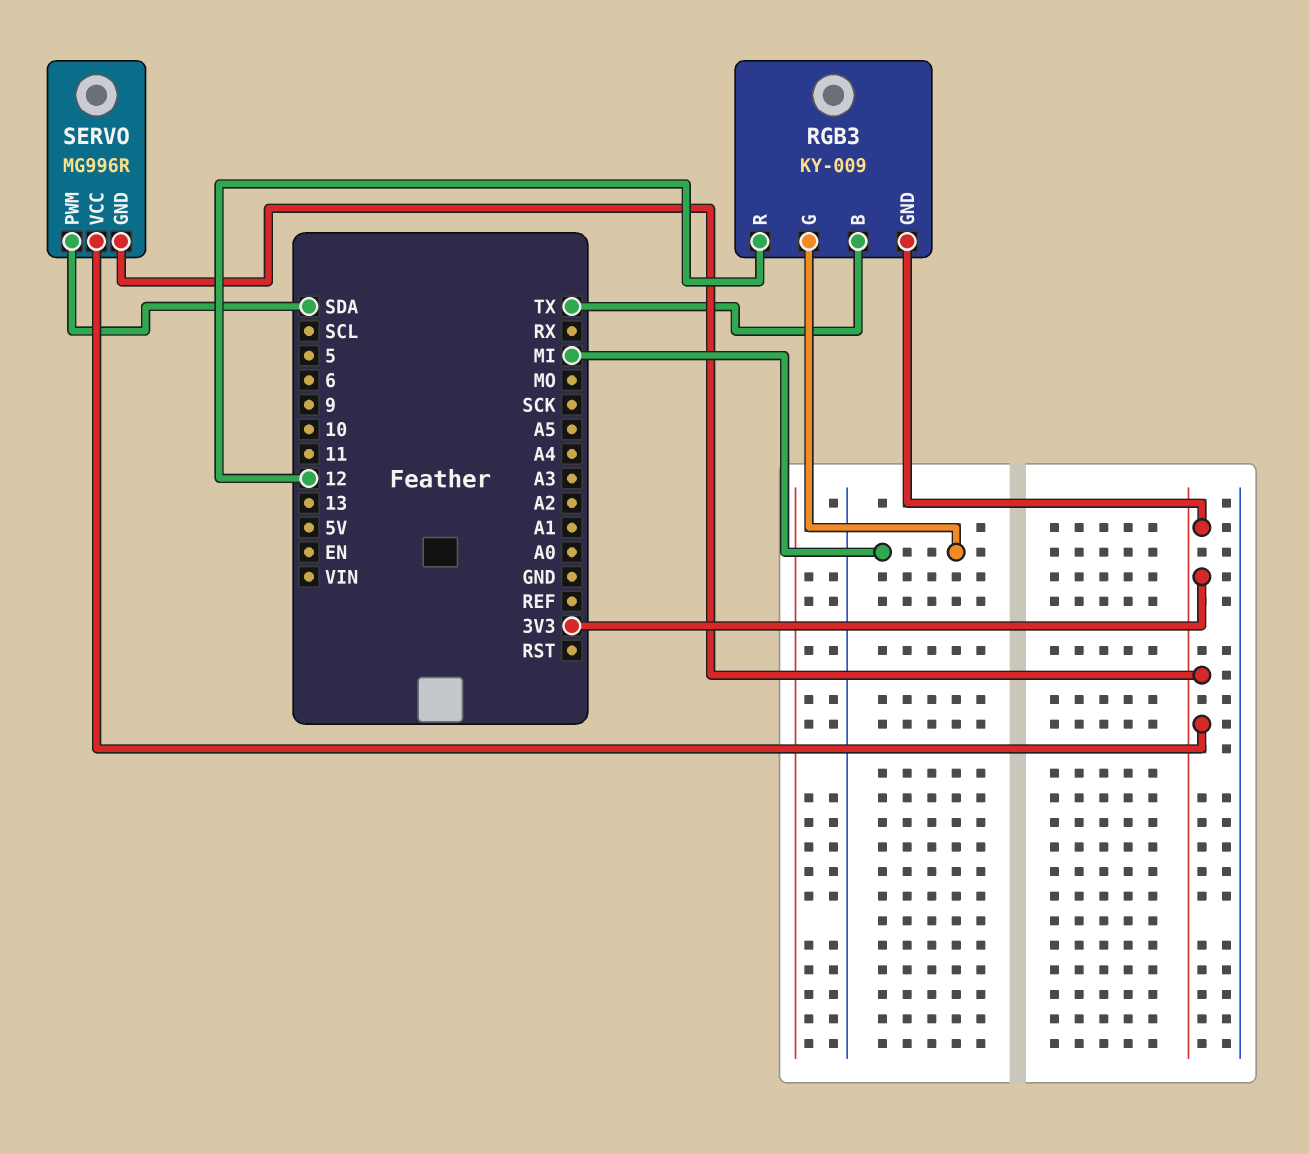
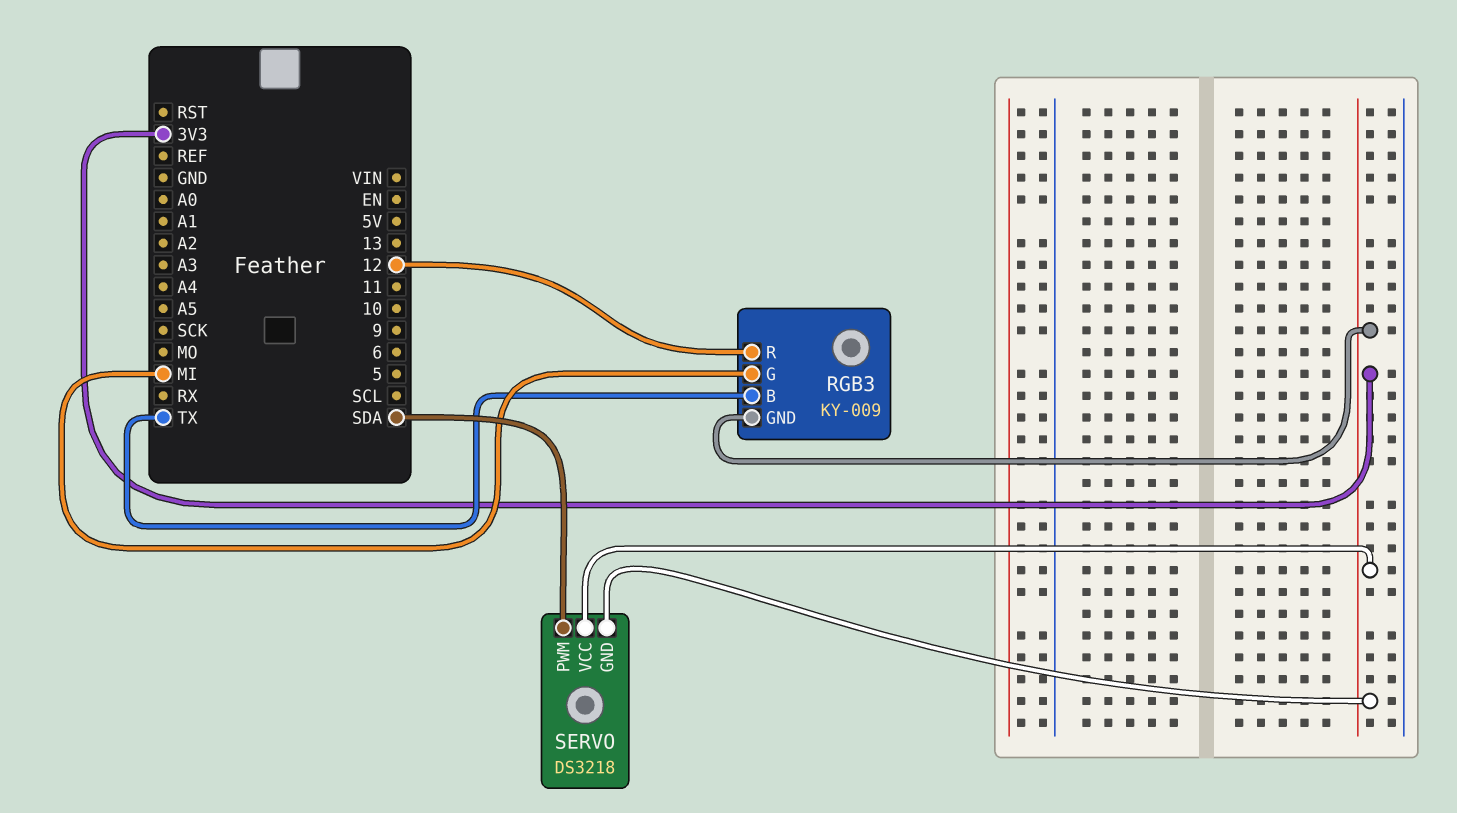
SERVO: MG996R -> DS3218

